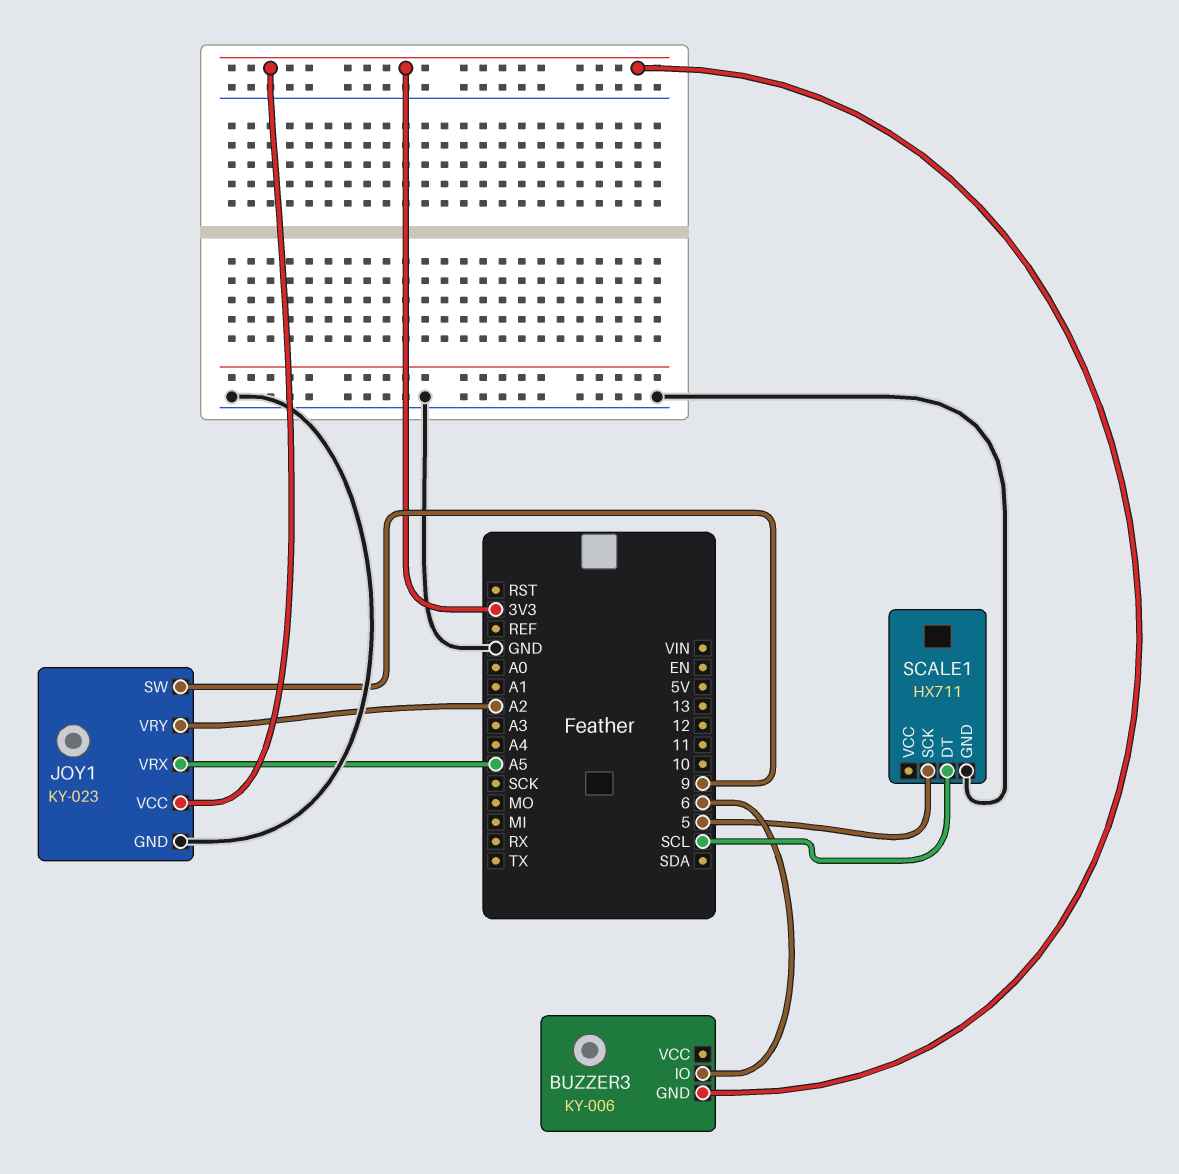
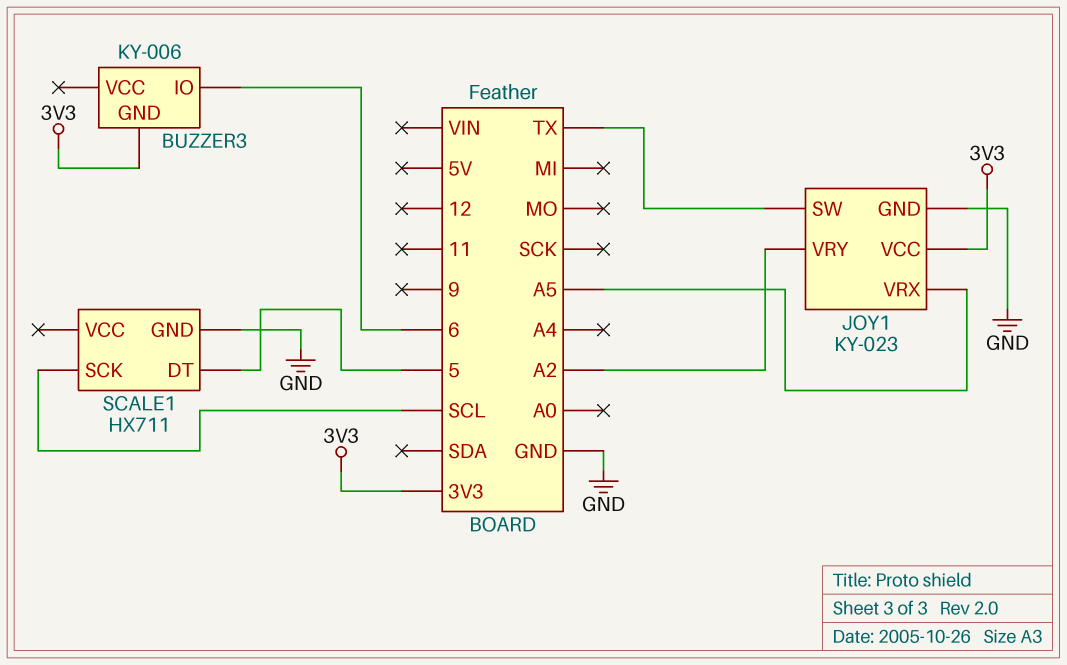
JOY1 pin SW: 9 -> TX
SCALE1 pin DT: SCL -> 5
SCALE1 pin SCK: 5 -> SCL

